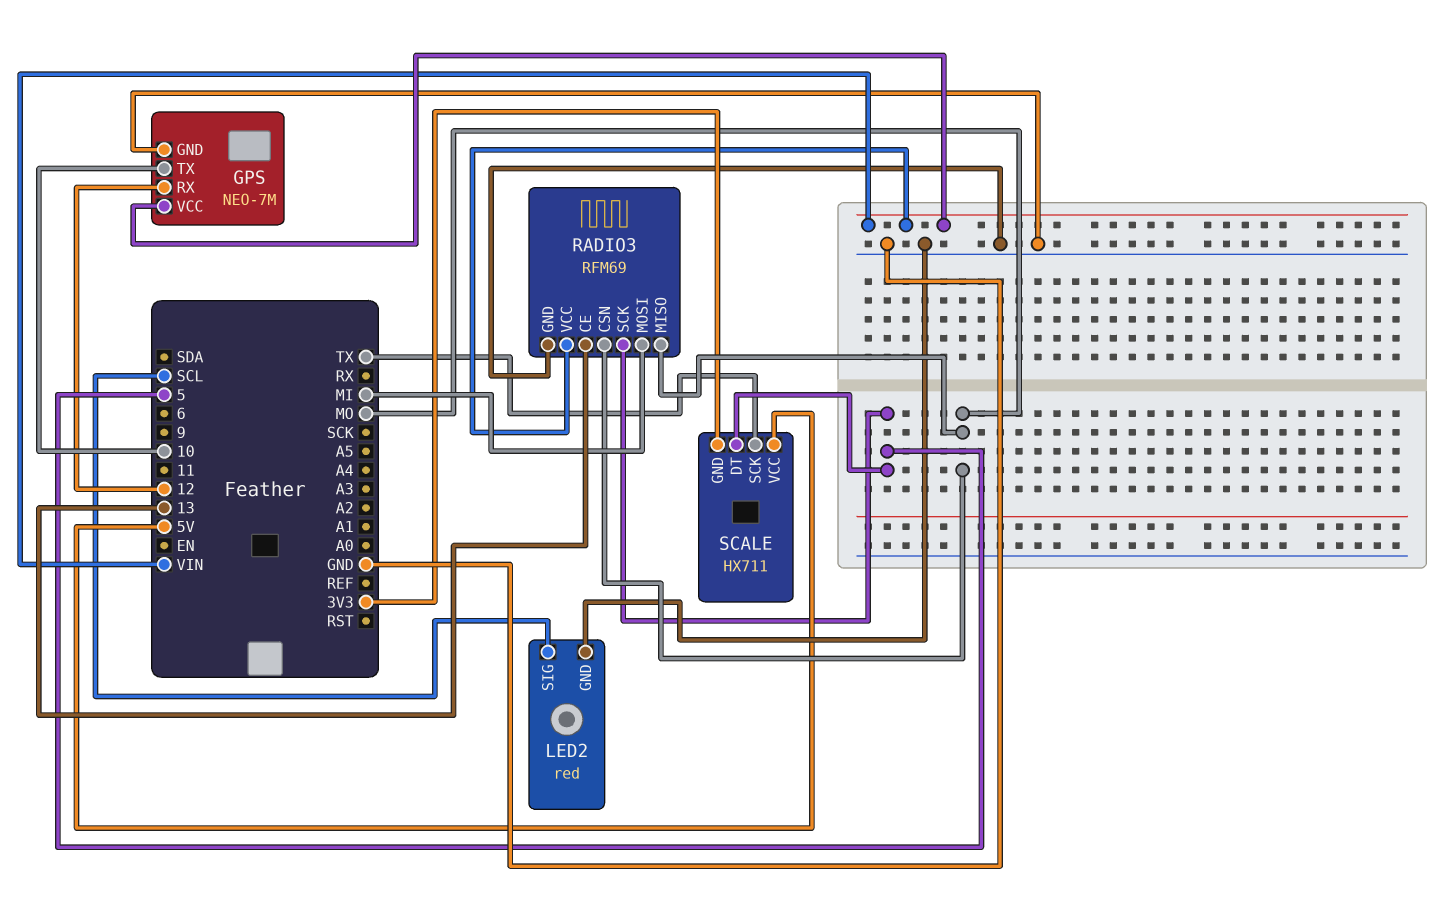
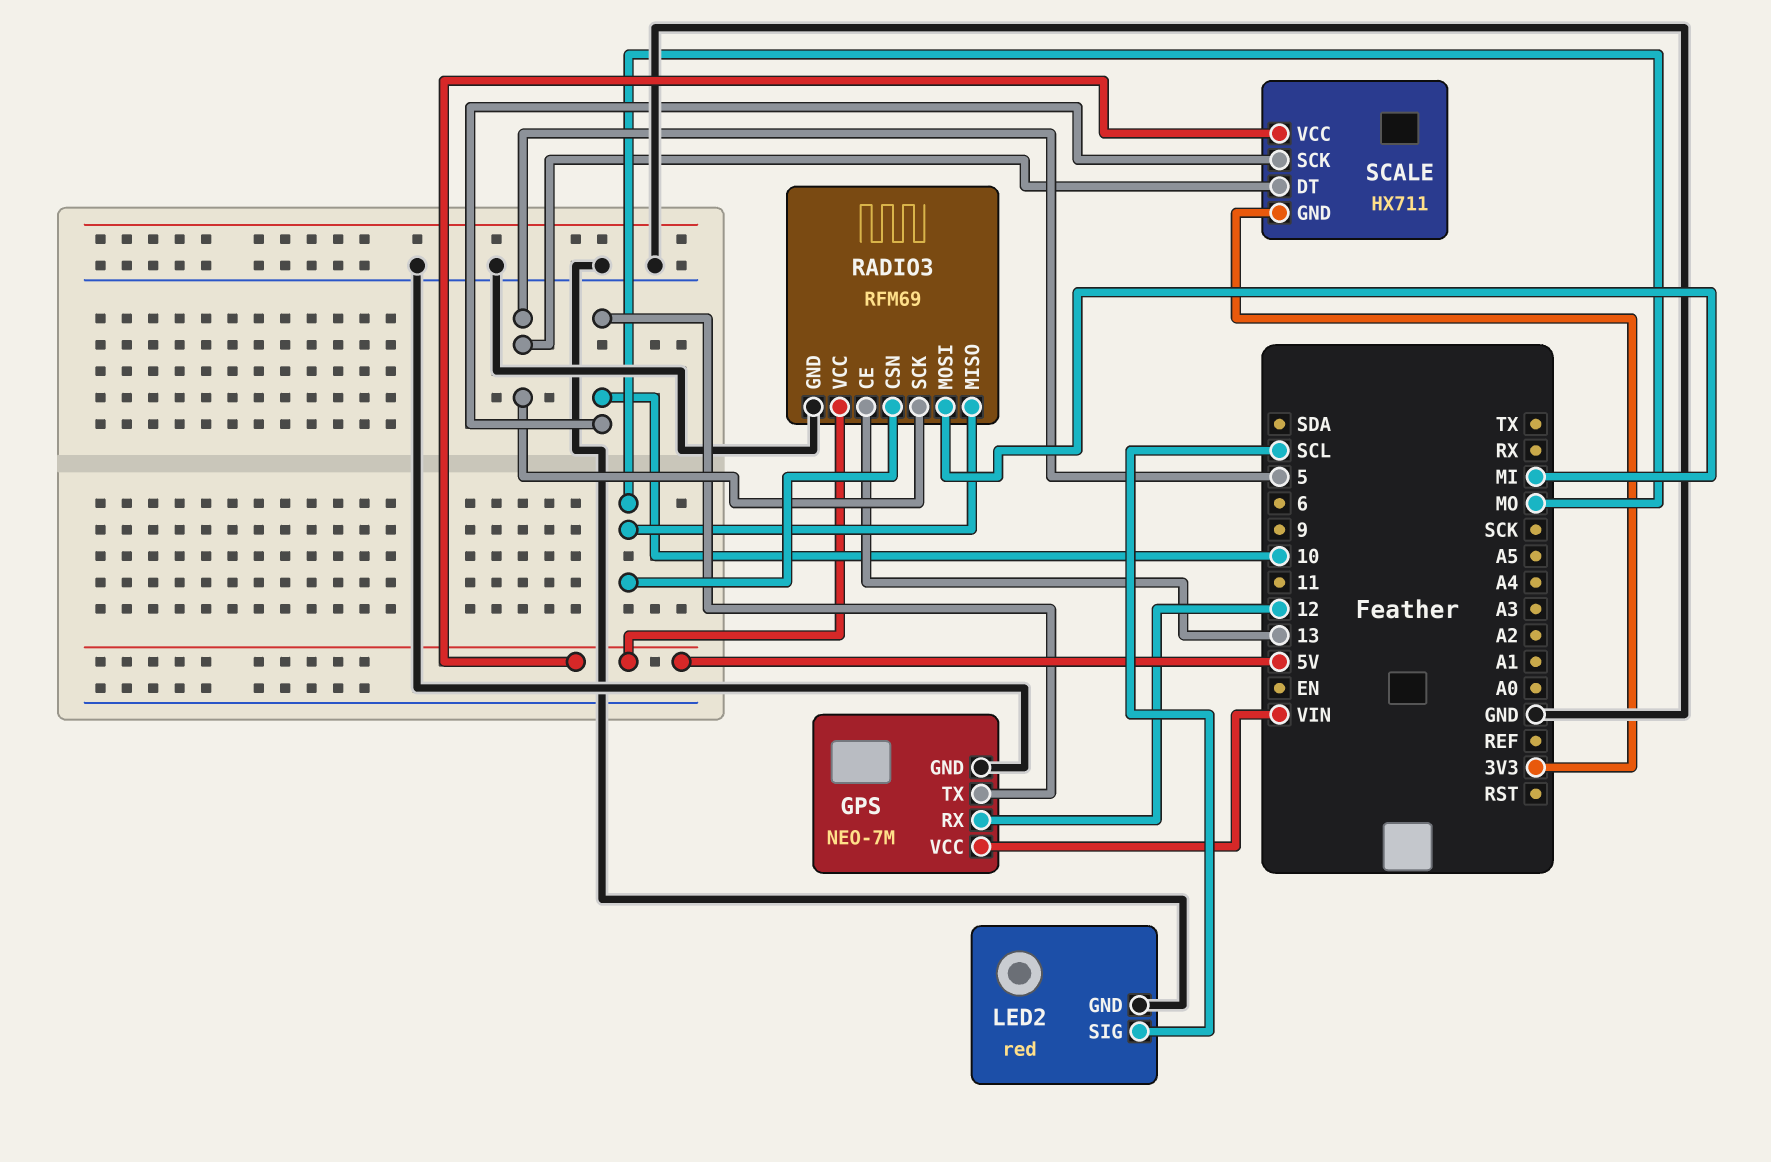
RADIO3 pin VCC: VIN -> 5V
SCALE pin SCK: TX -> 10

